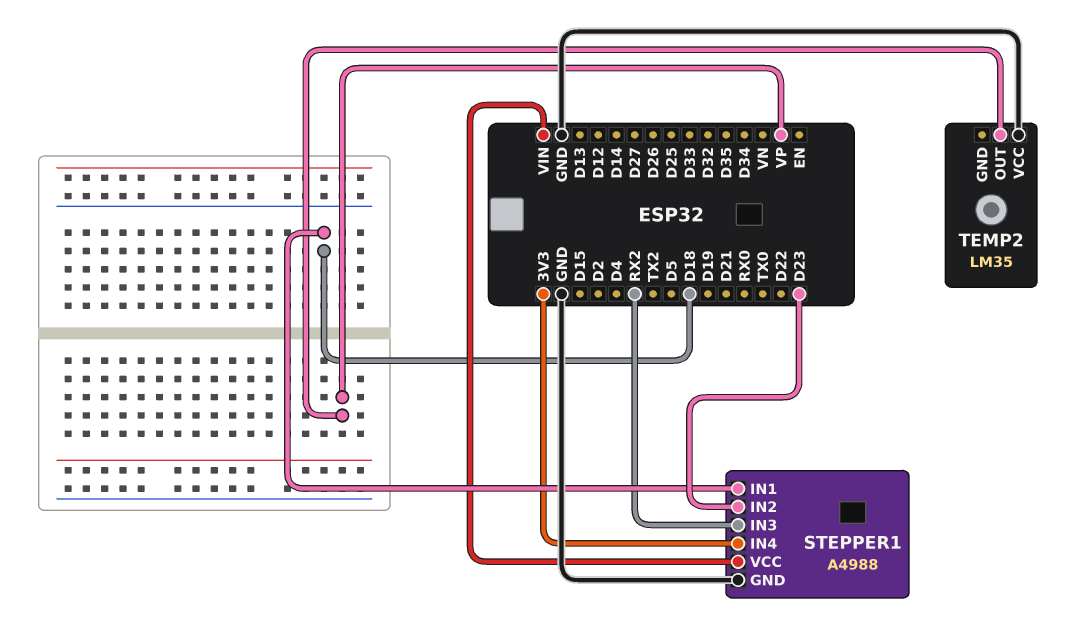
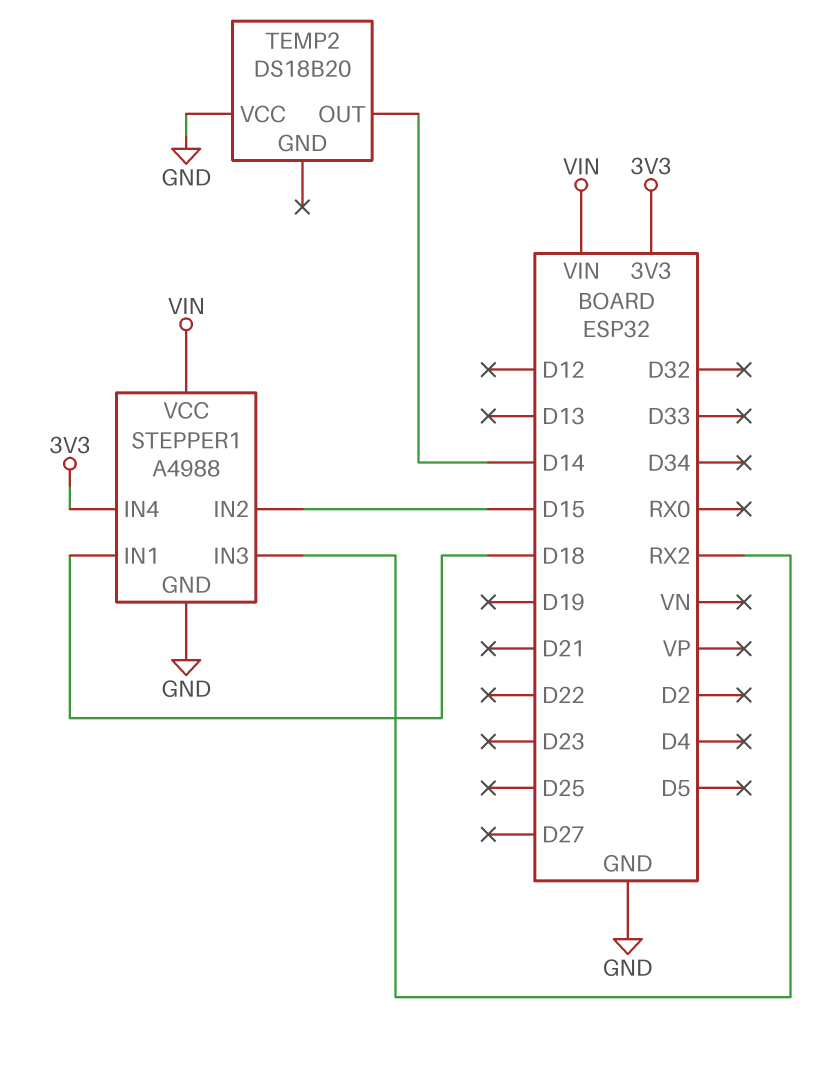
STEPPER1 pin IN2: D23 -> D15
TEMP2: LM35 -> DS18B20
TEMP2 pin OUT: VP -> D14

